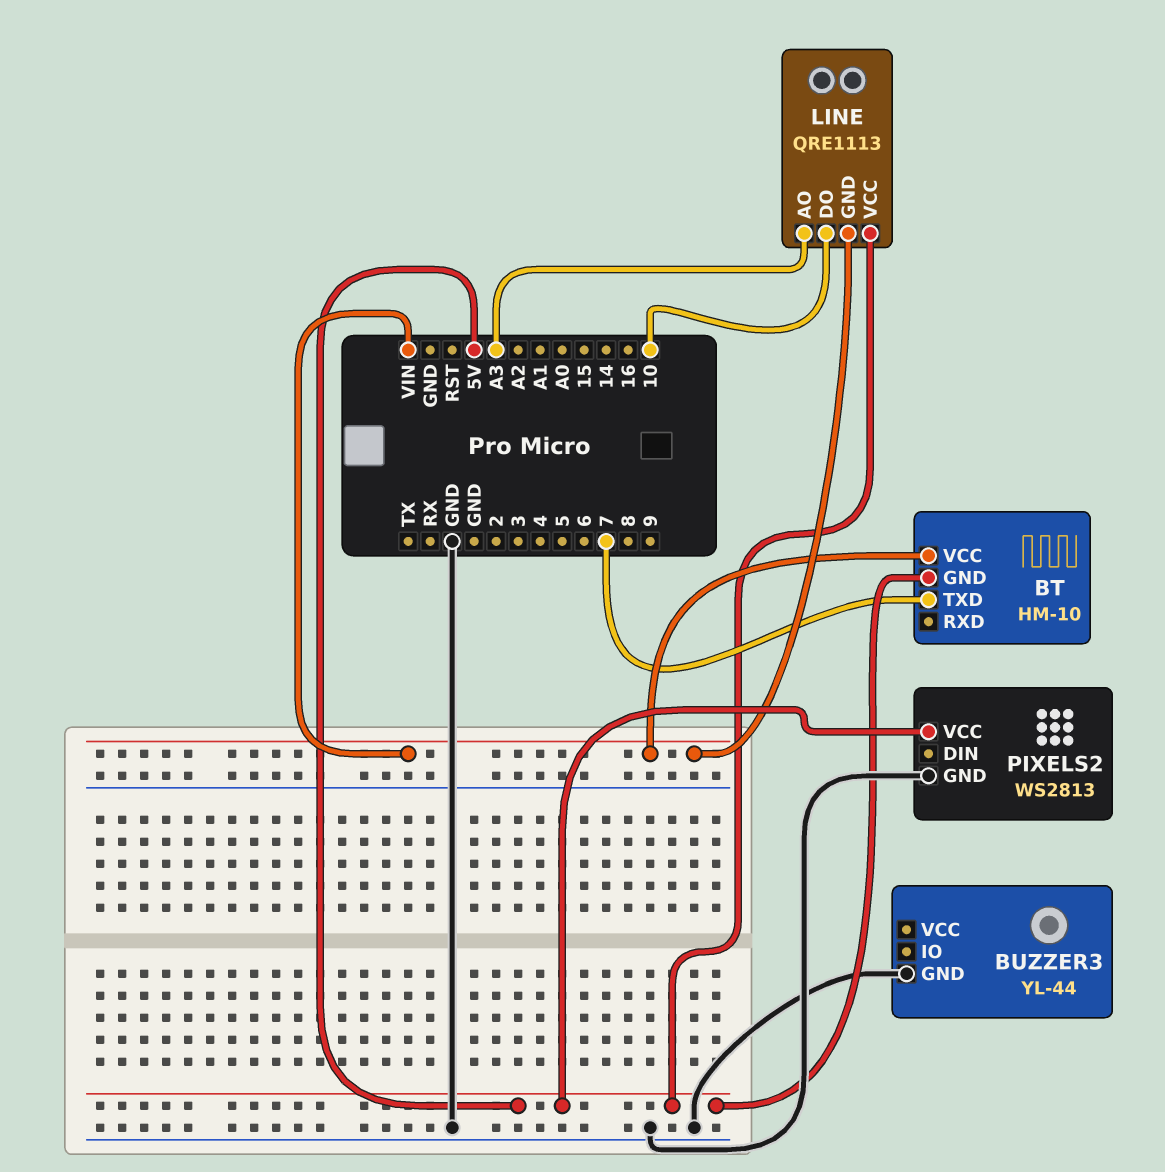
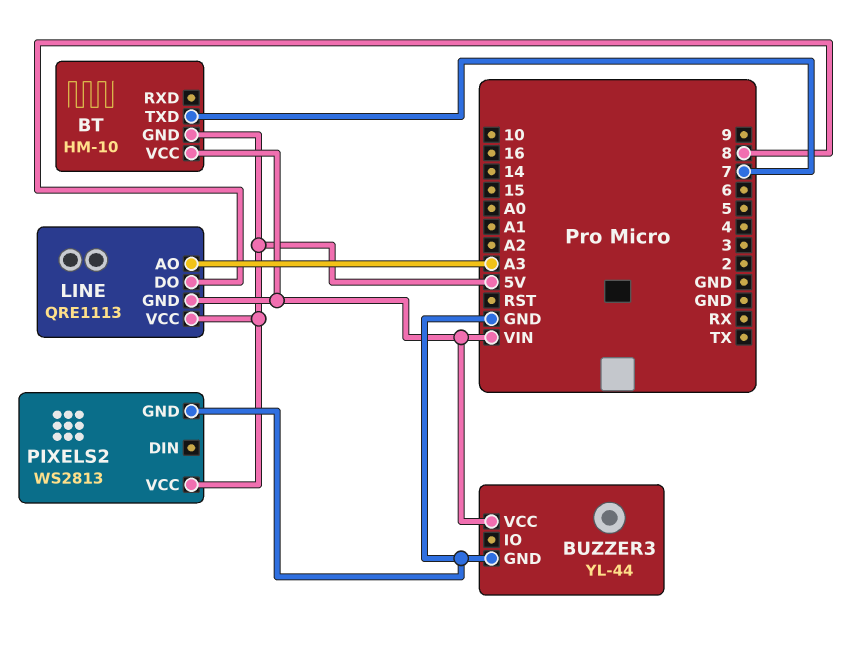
BUZZER3 pin VCC: none -> VIN
LINE pin DO: 10 -> 8

